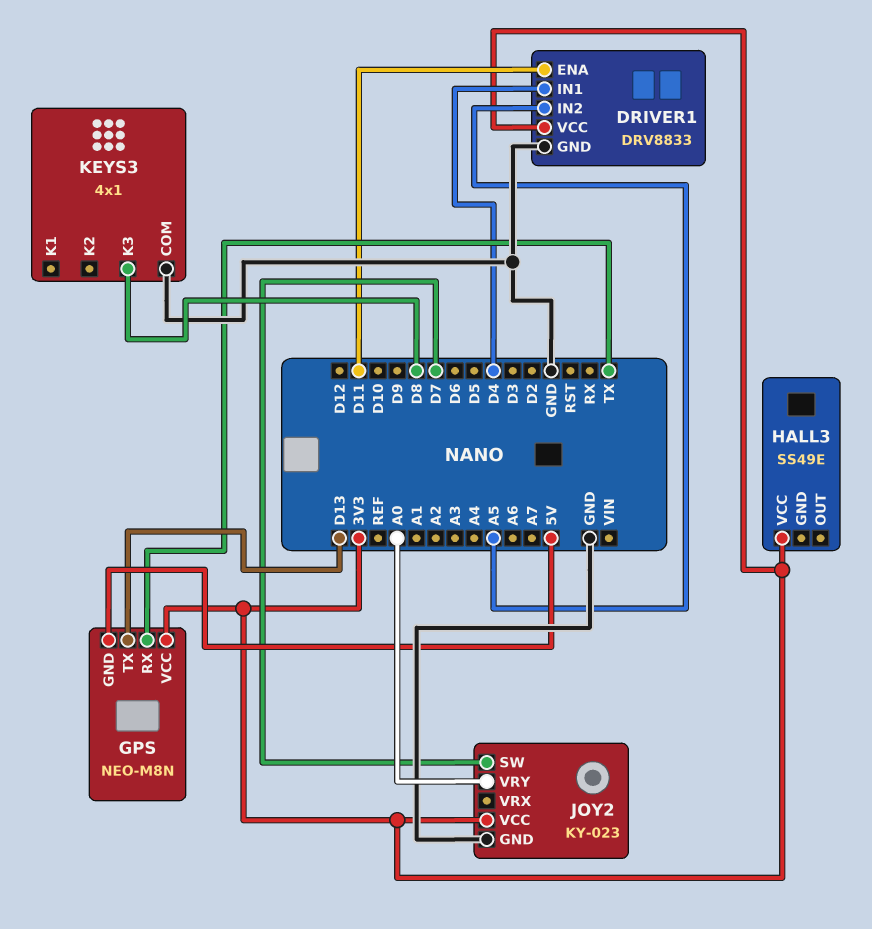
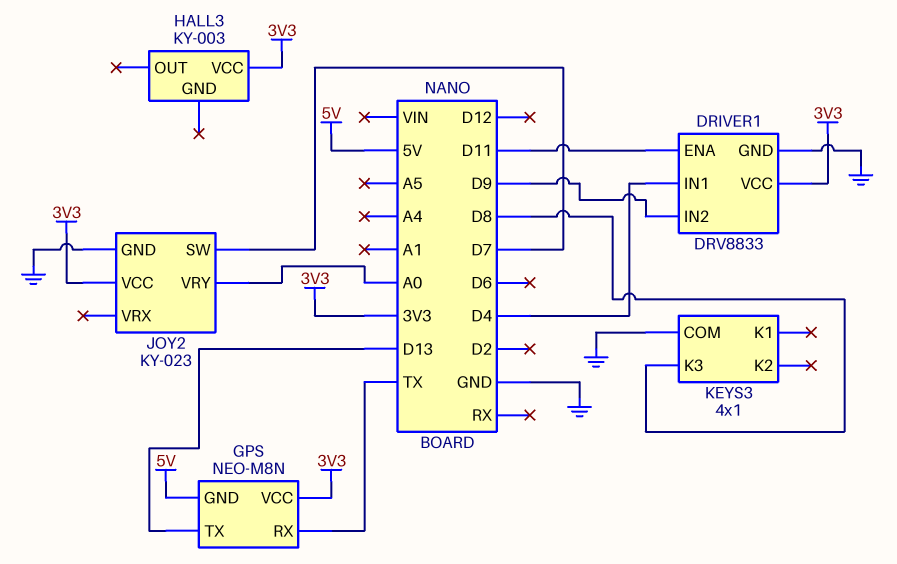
DRIVER1 pin IN2: A5 -> D9
HALL3: SS49E -> KY-003

